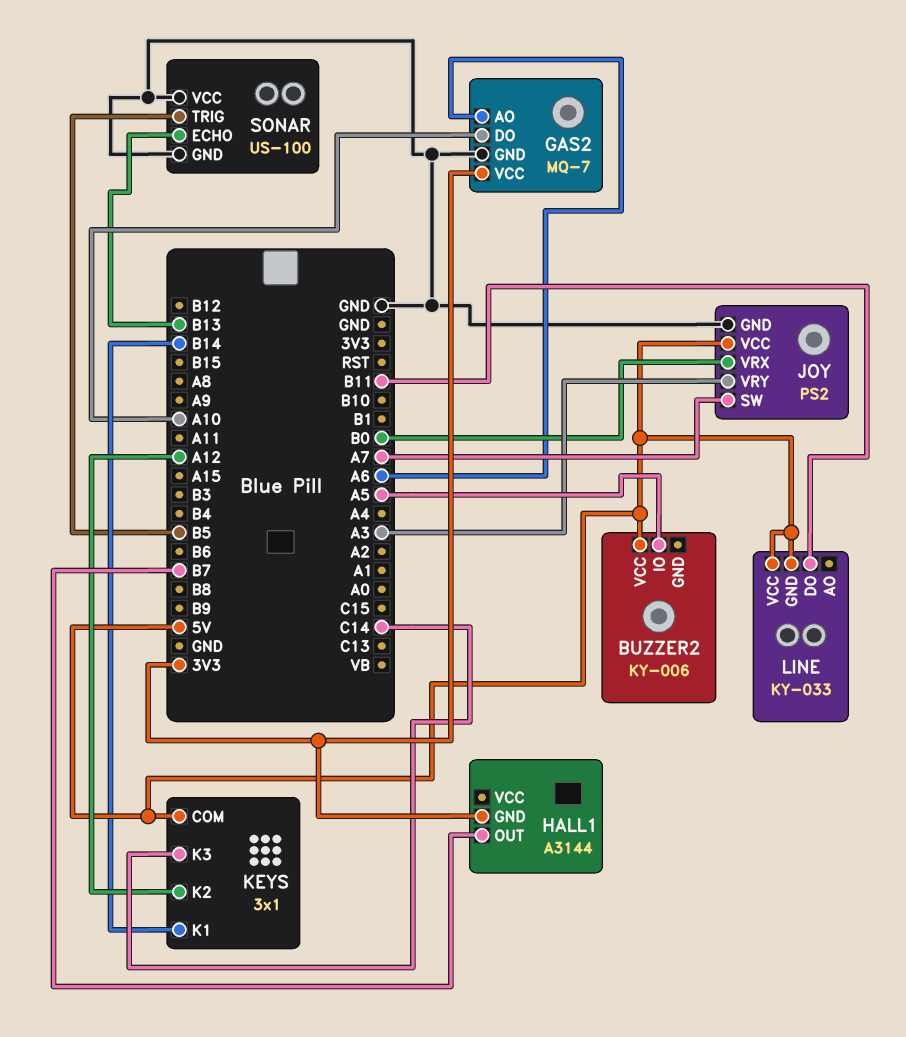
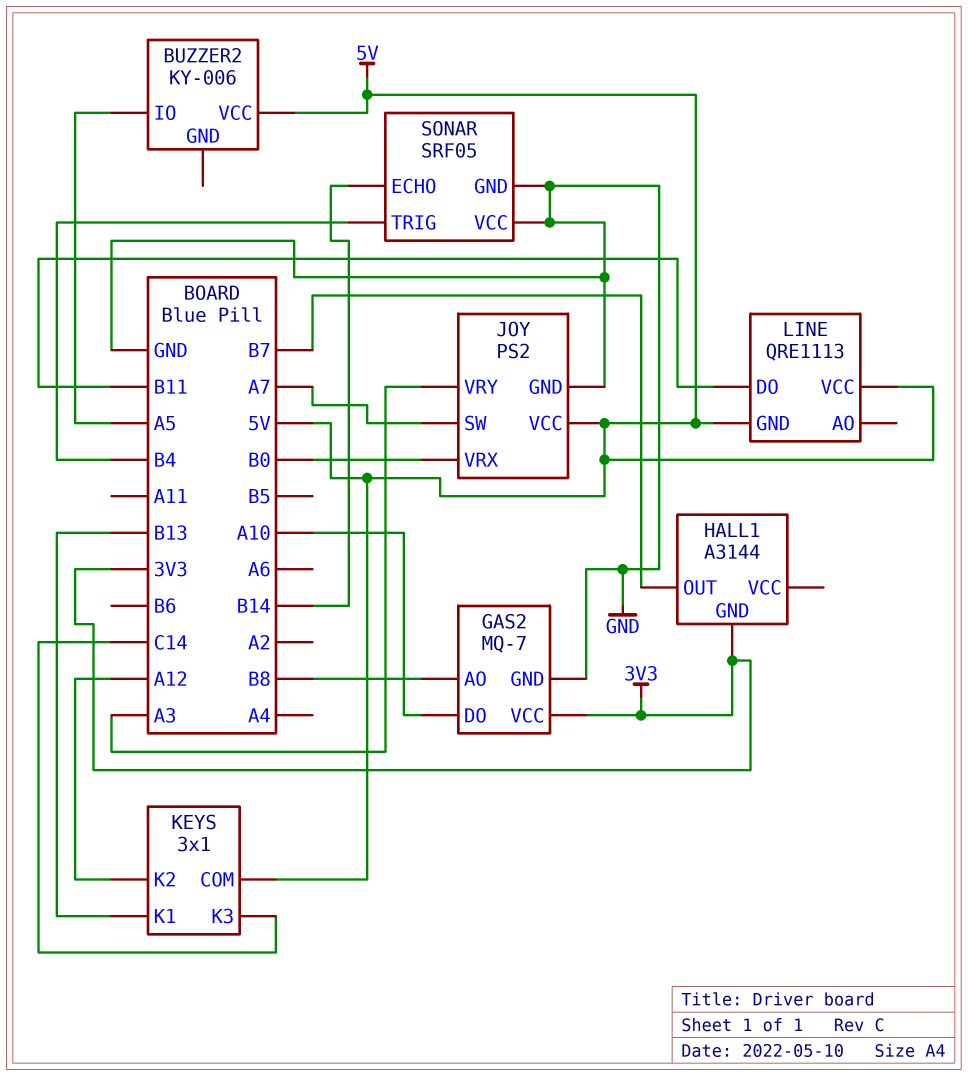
GAS2 pin AO: A6 -> B8
KEYS pin K1: B14 -> B13
LINE: KY-033 -> QRE1113
SONAR: US-100 -> SRF05
SONAR pin ECHO: B13 -> B14
SONAR pin TRIG: B5 -> B4

